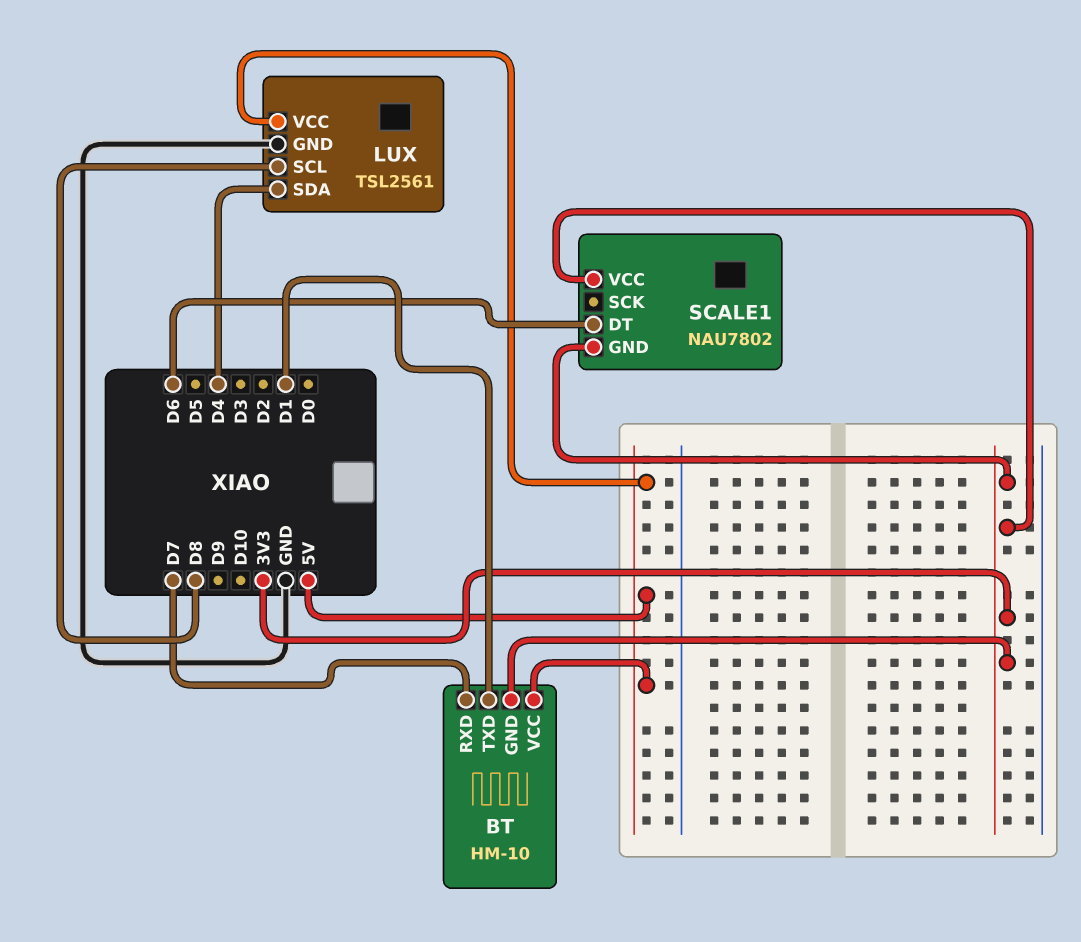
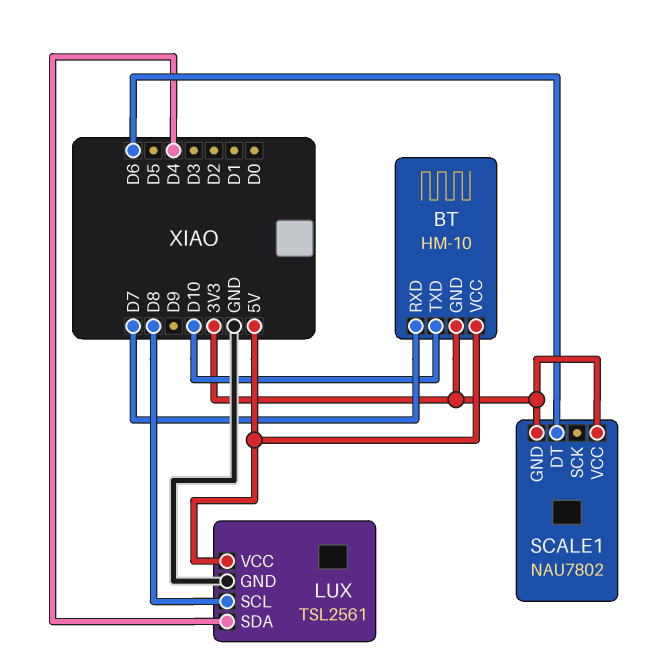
BT pin TXD: D1 -> D10

